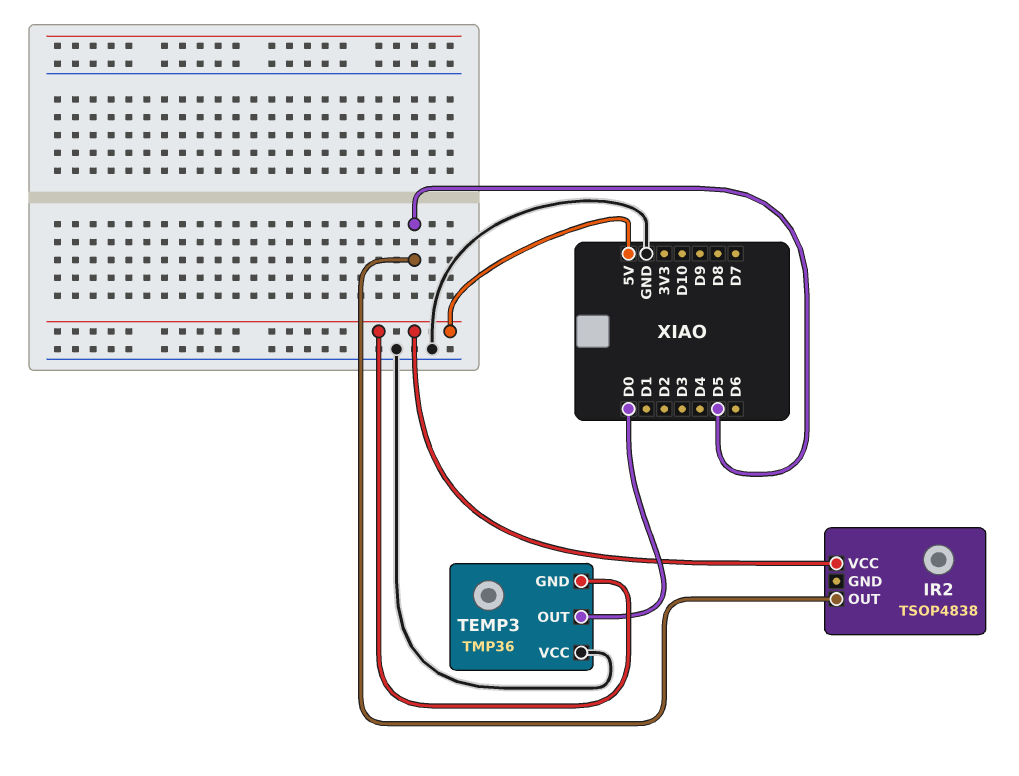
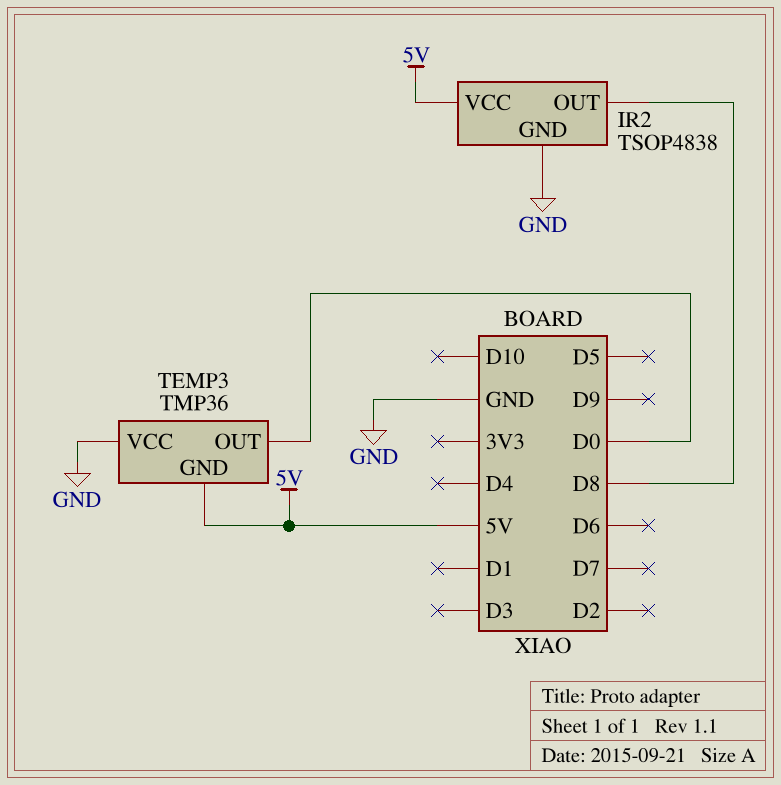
IR2 pin GND: none -> GND
IR2 pin OUT: D5 -> D8

